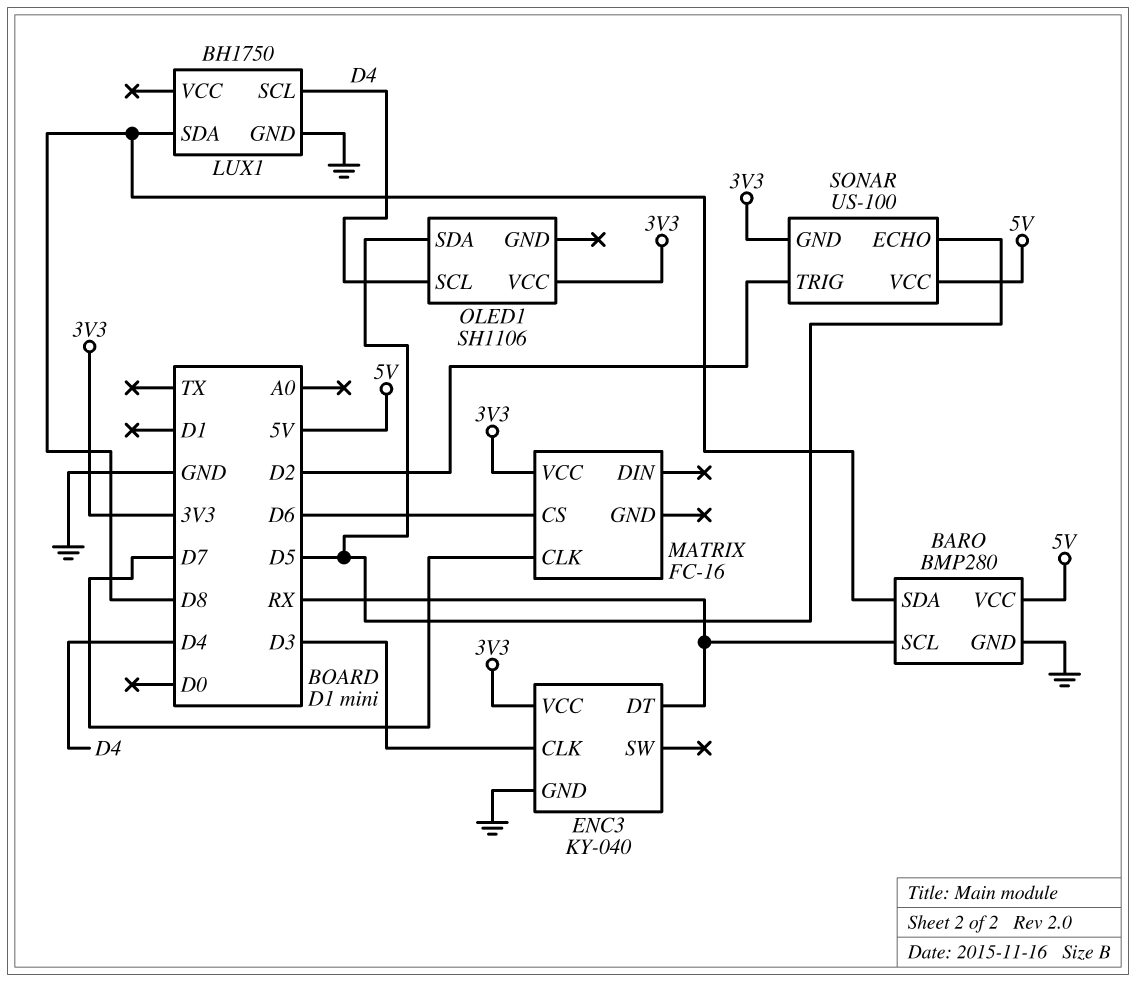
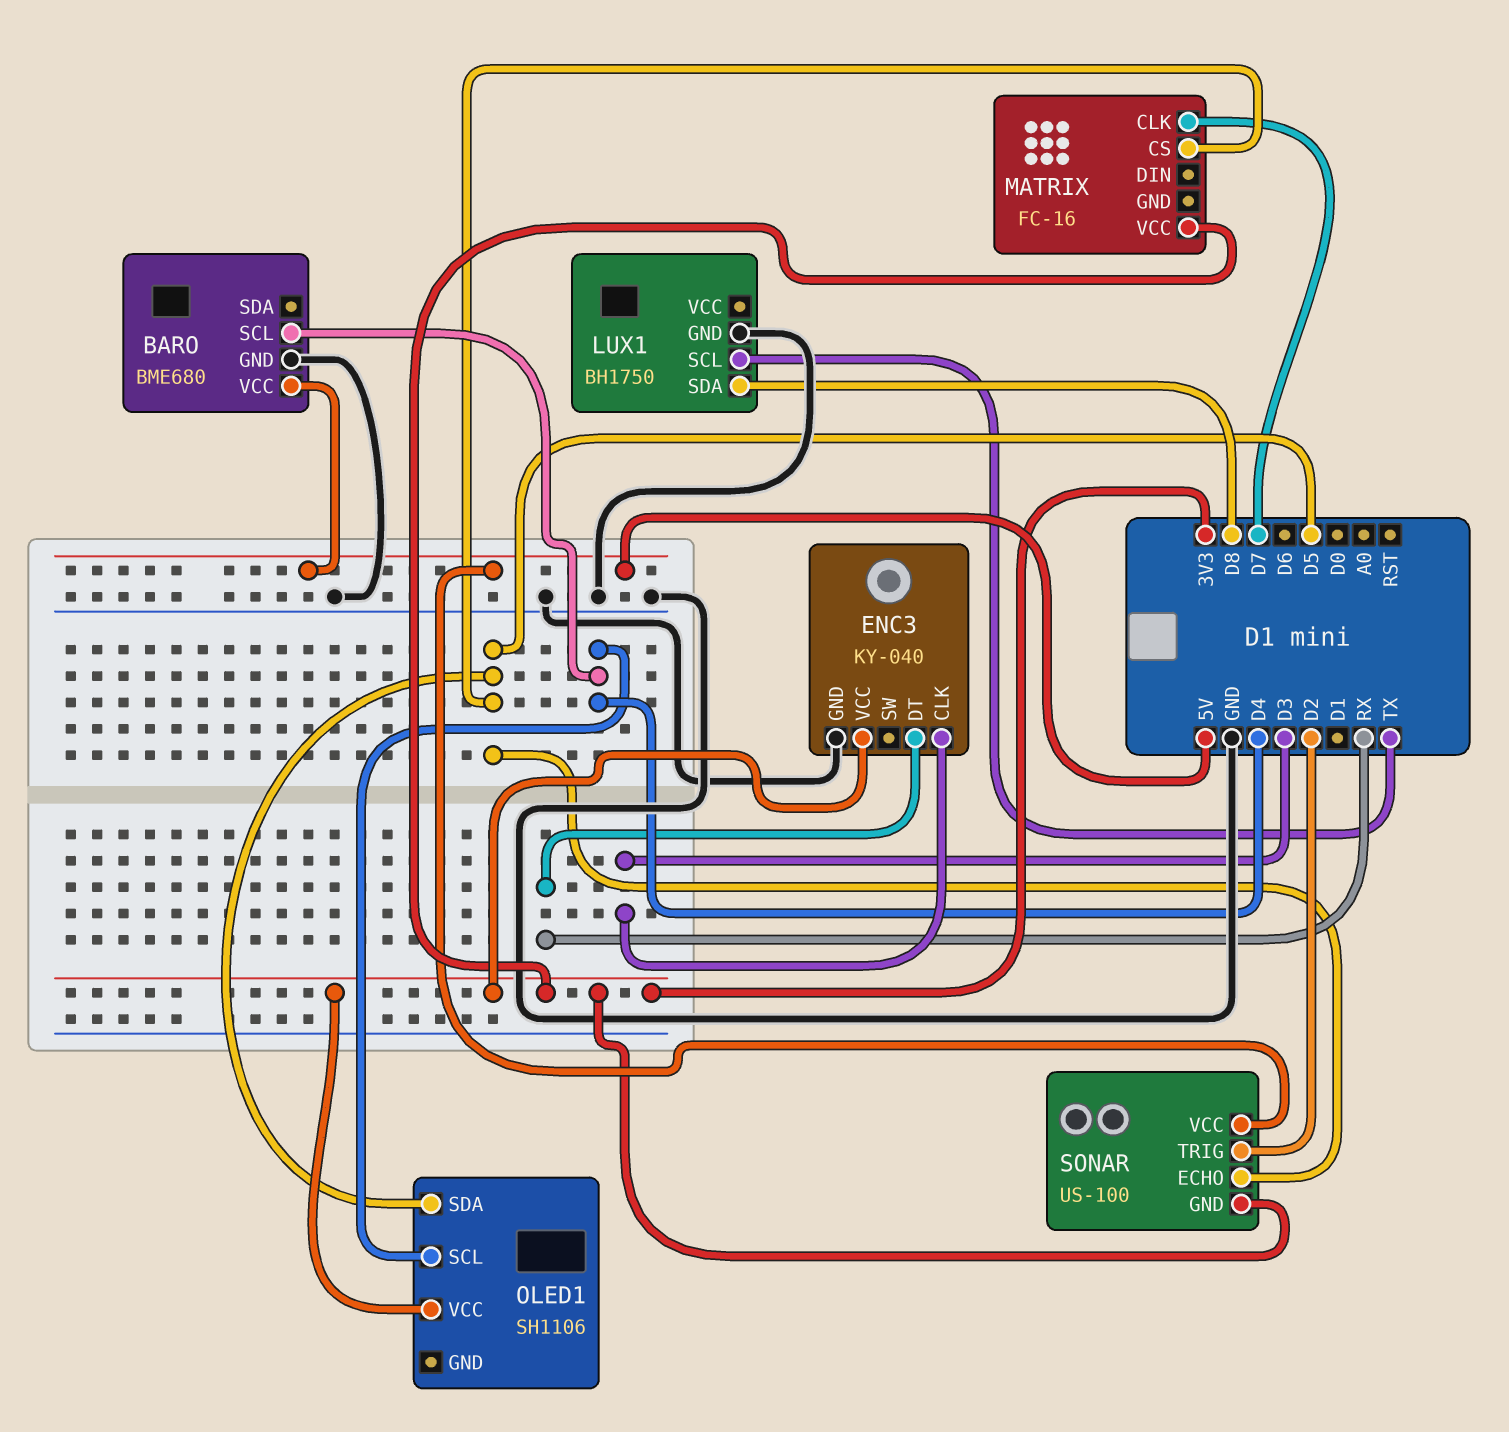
BARO: BMP280 -> BME680
BARO pin SCL: RX -> D4
BARO pin SDA: D8 -> none
LUX1 pin SCL: D4 -> TX
MATRIX pin CS: D6 -> D5

